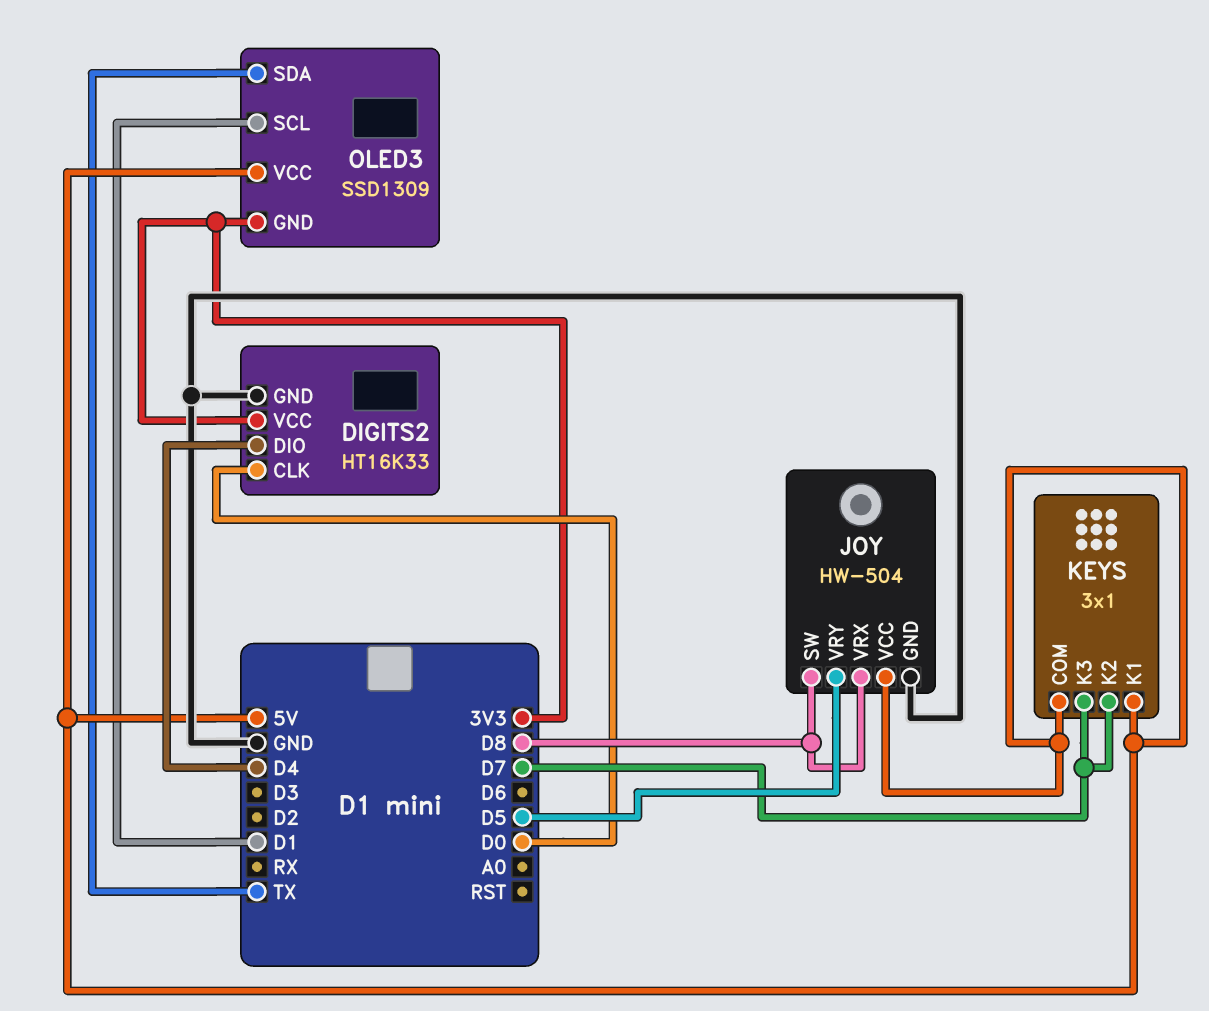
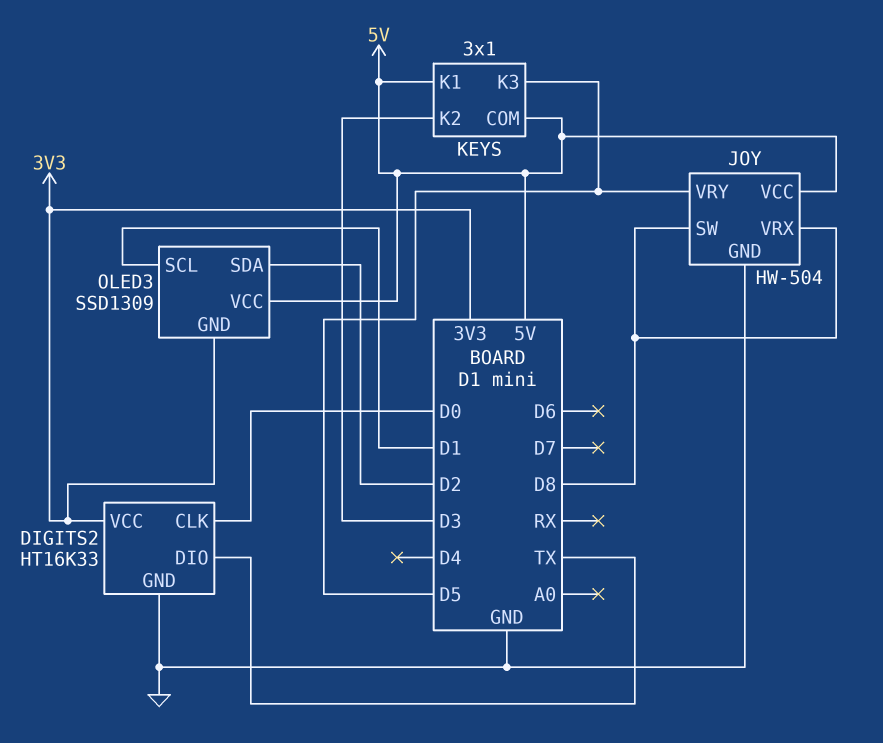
DIGITS2 pin DIO: D4 -> TX
KEYS pin K2: D7 -> D3
KEYS pin K3: D7 -> D5
OLED3 pin SDA: TX -> D2

